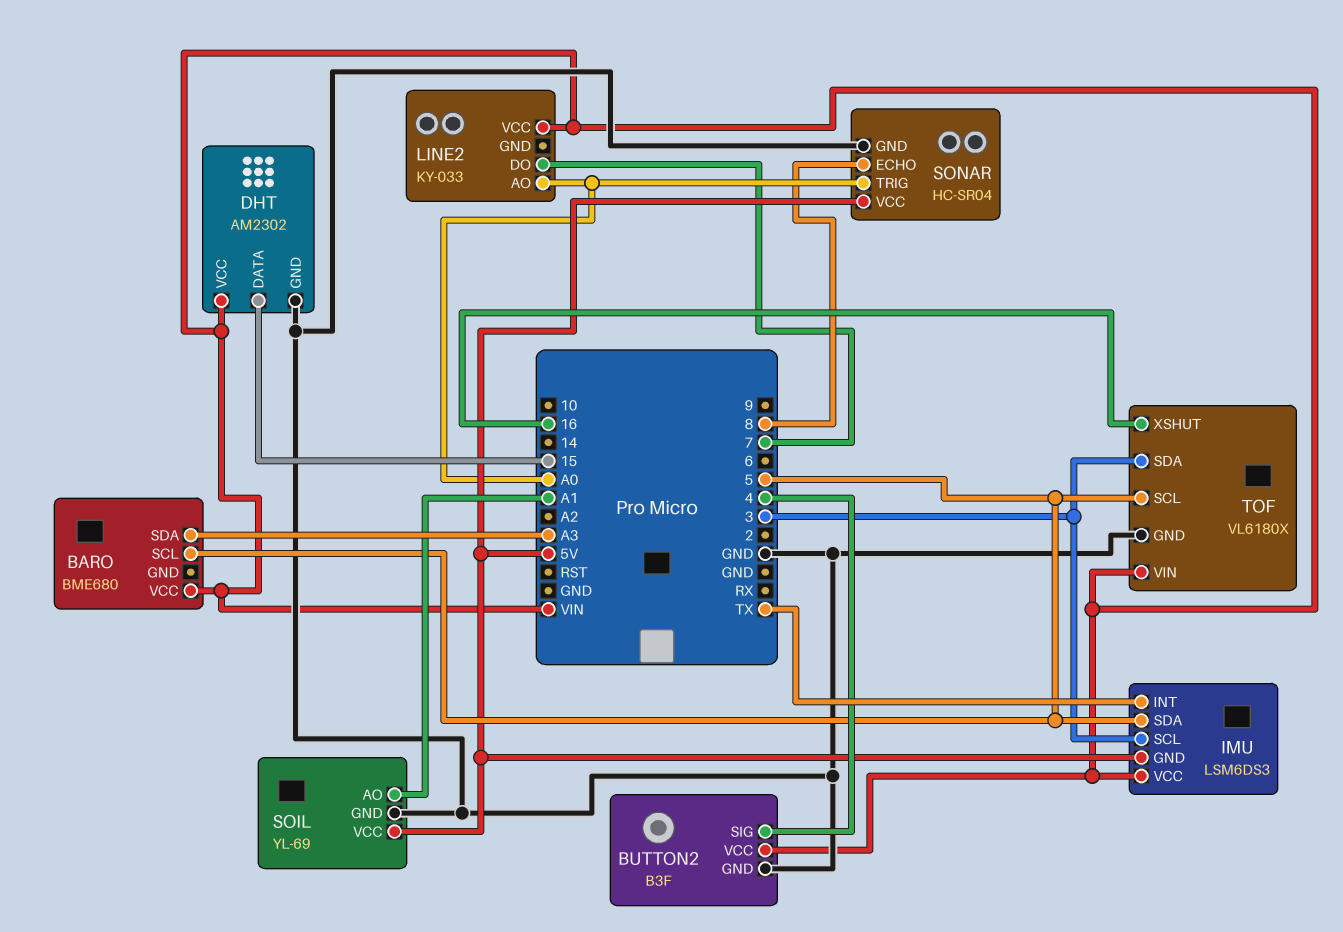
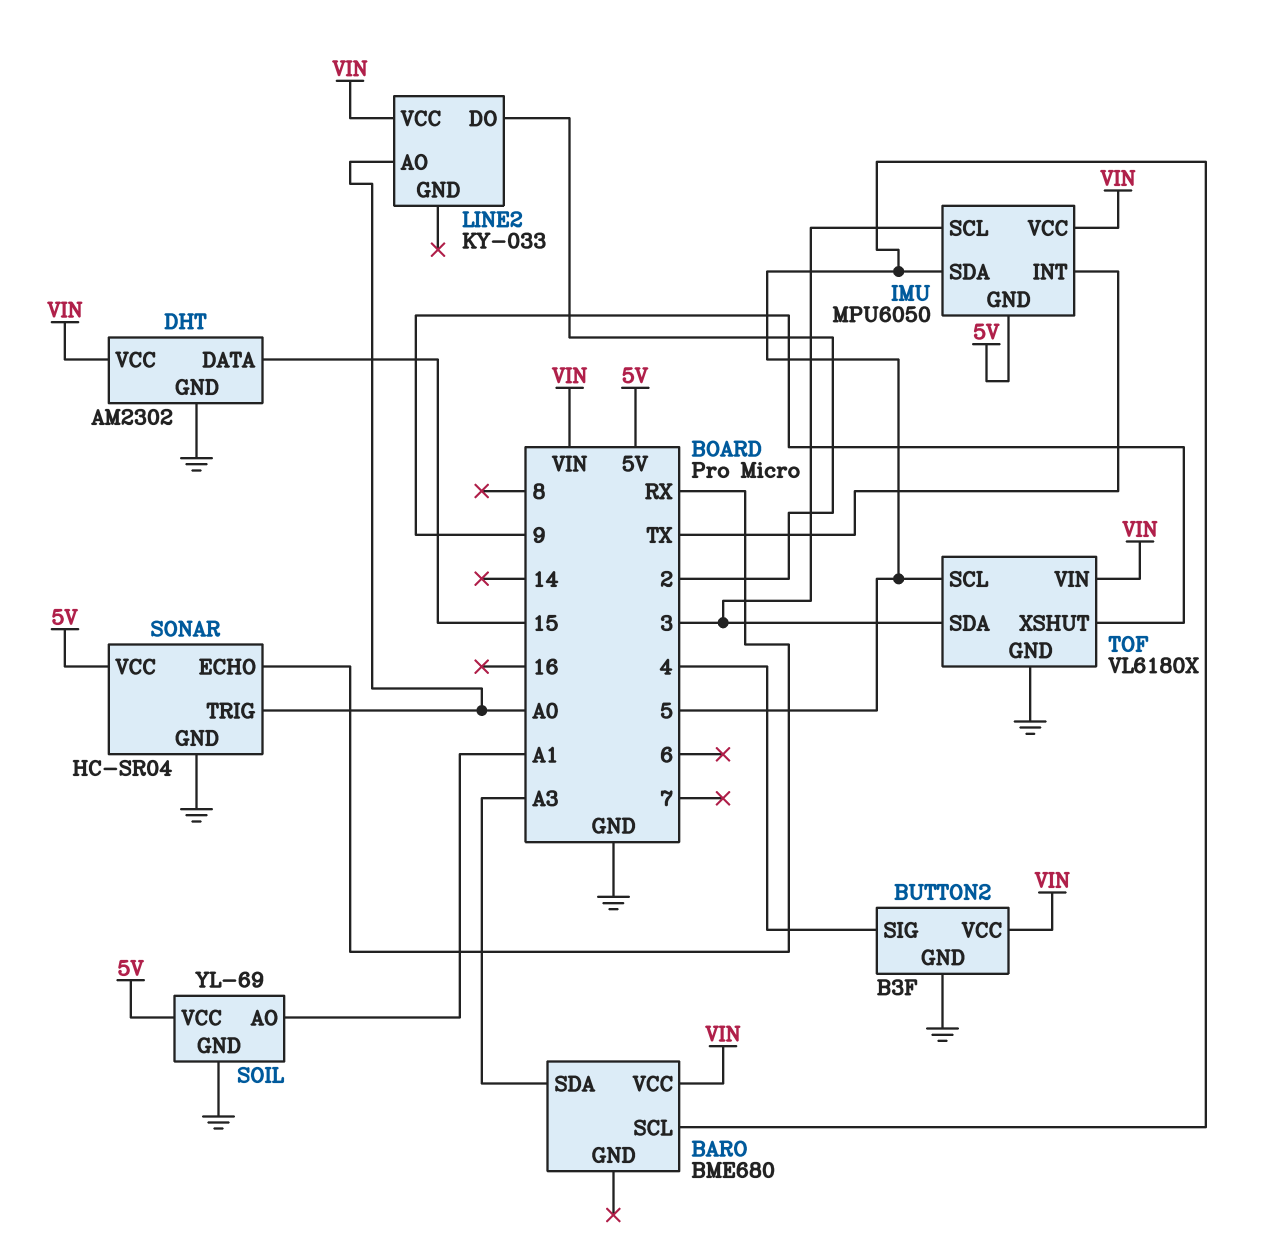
IMU: LSM6DS3 -> MPU6050
LINE2 pin DO: 7 -> 2
SONAR pin ECHO: 8 -> RX
TOF pin XSHUT: 16 -> 9

